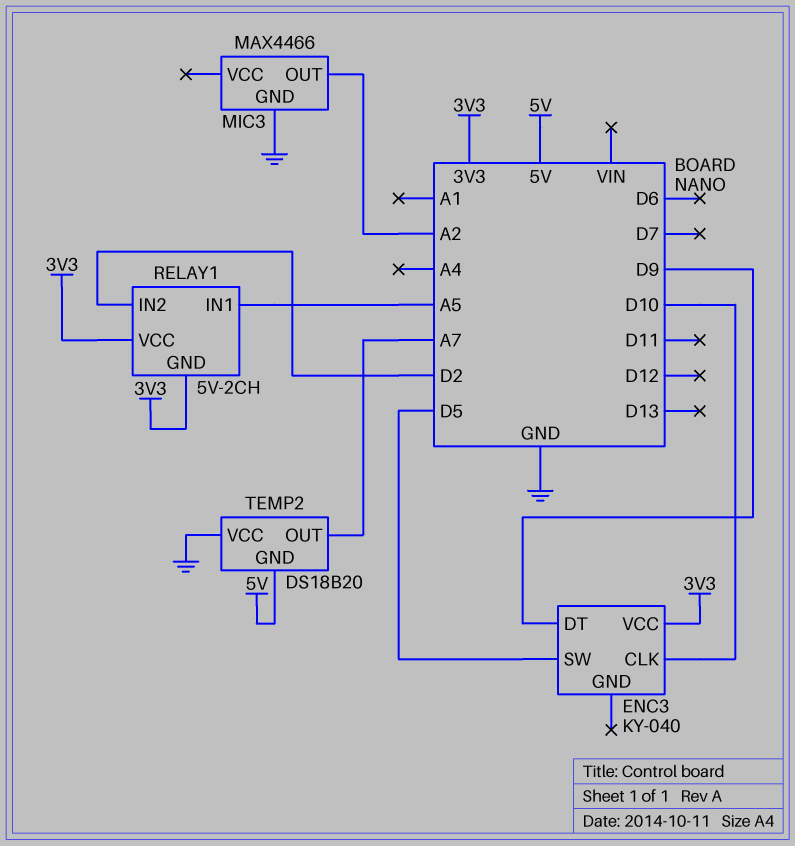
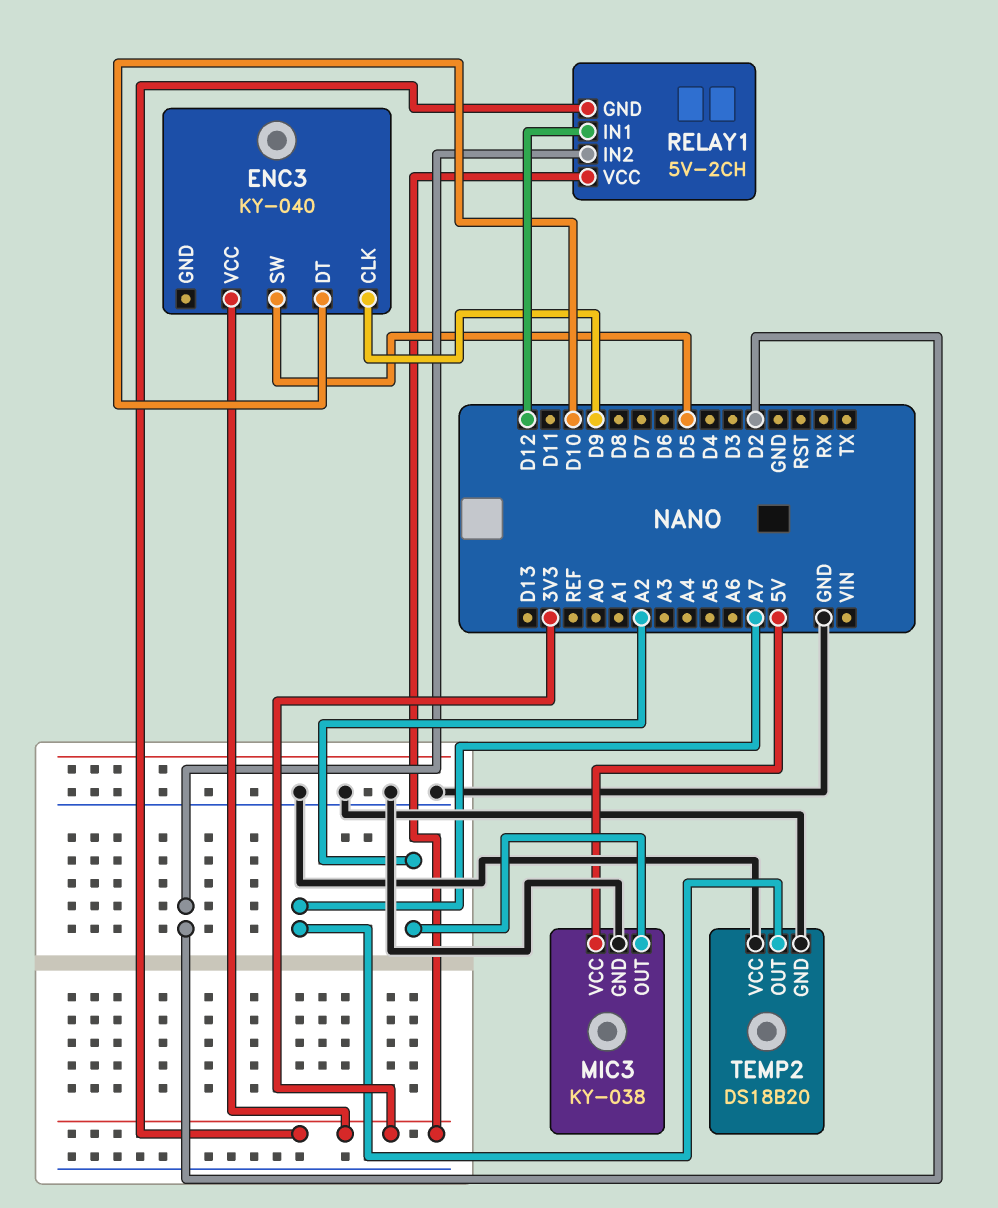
ENC3 pin CLK: D10 -> D9
ENC3 pin DT: D9 -> D10
MIC3: MAX4466 -> KY-038
MIC3 pin VCC: none -> 5V
RELAY1 pin IN1: A5 -> D12
TEMP2 pin GND: 5V -> GND

